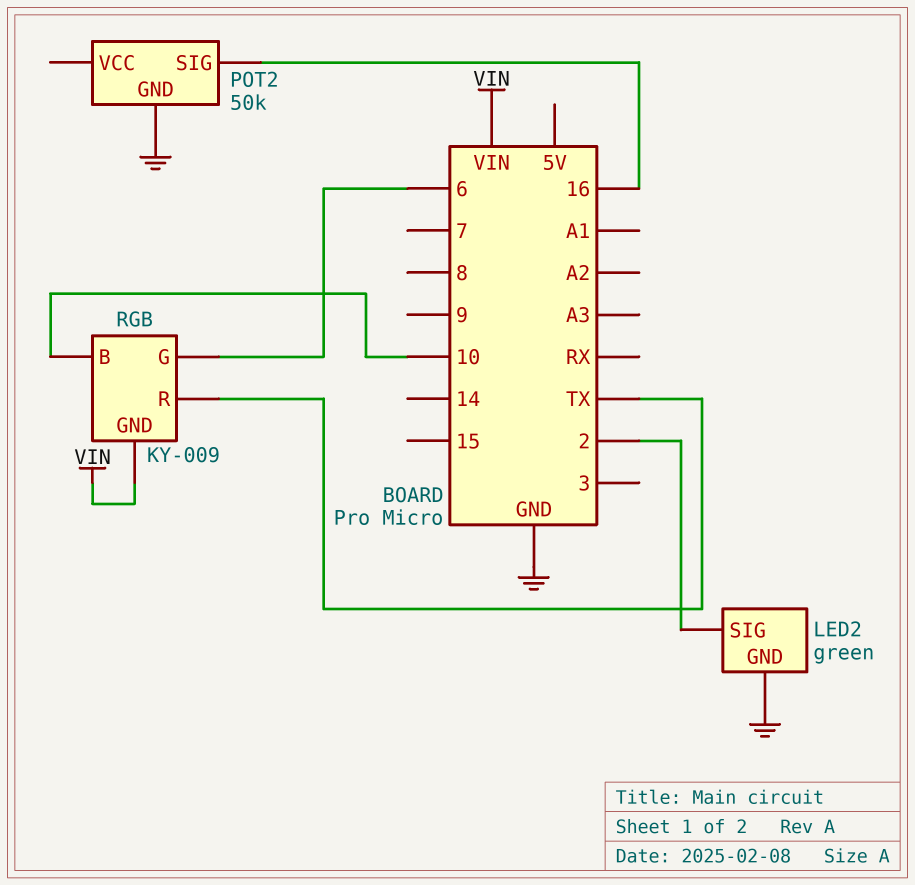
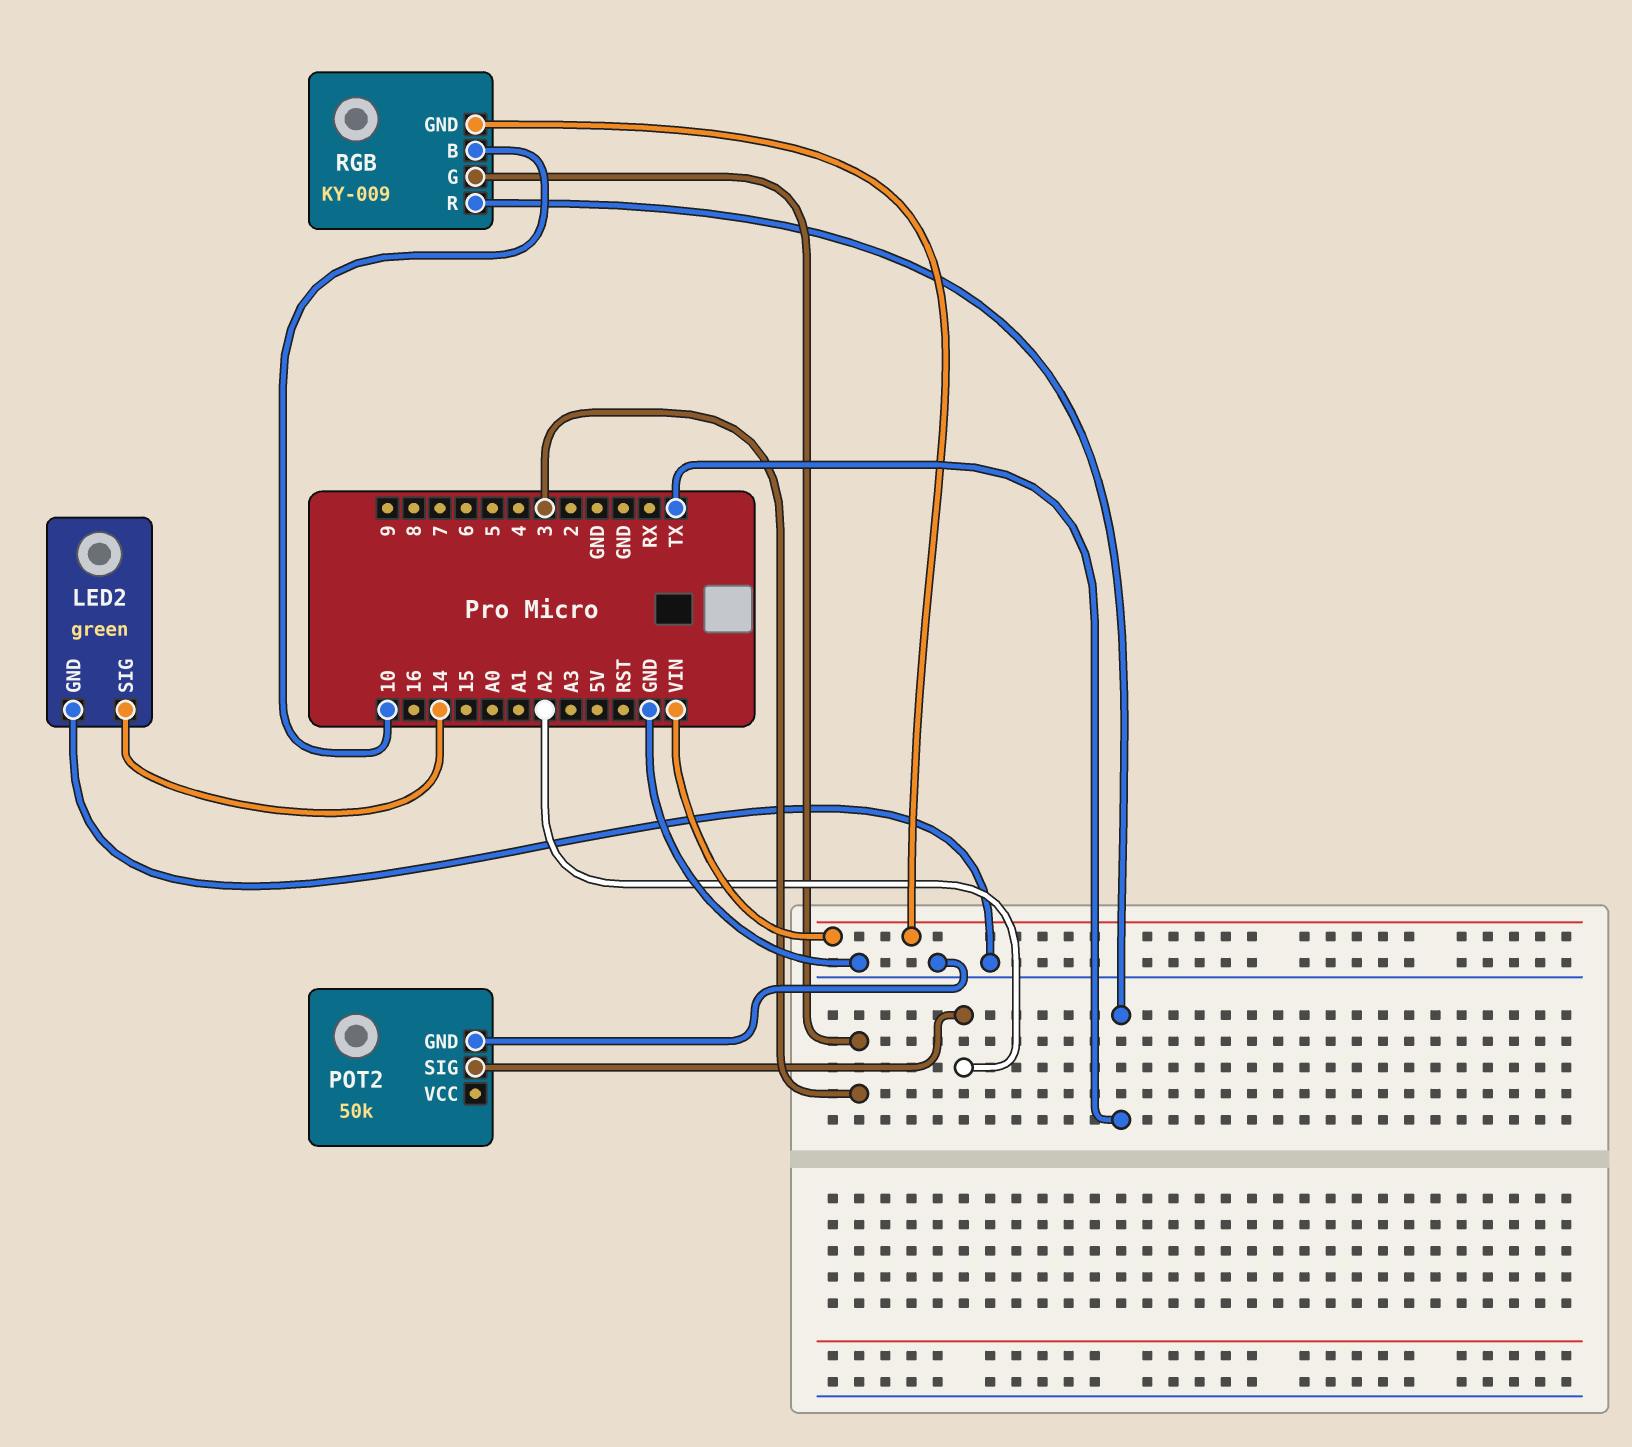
LED2 pin SIG: 2 -> 14
POT2 pin SIG: 16 -> A2
RGB pin G: 6 -> 3

